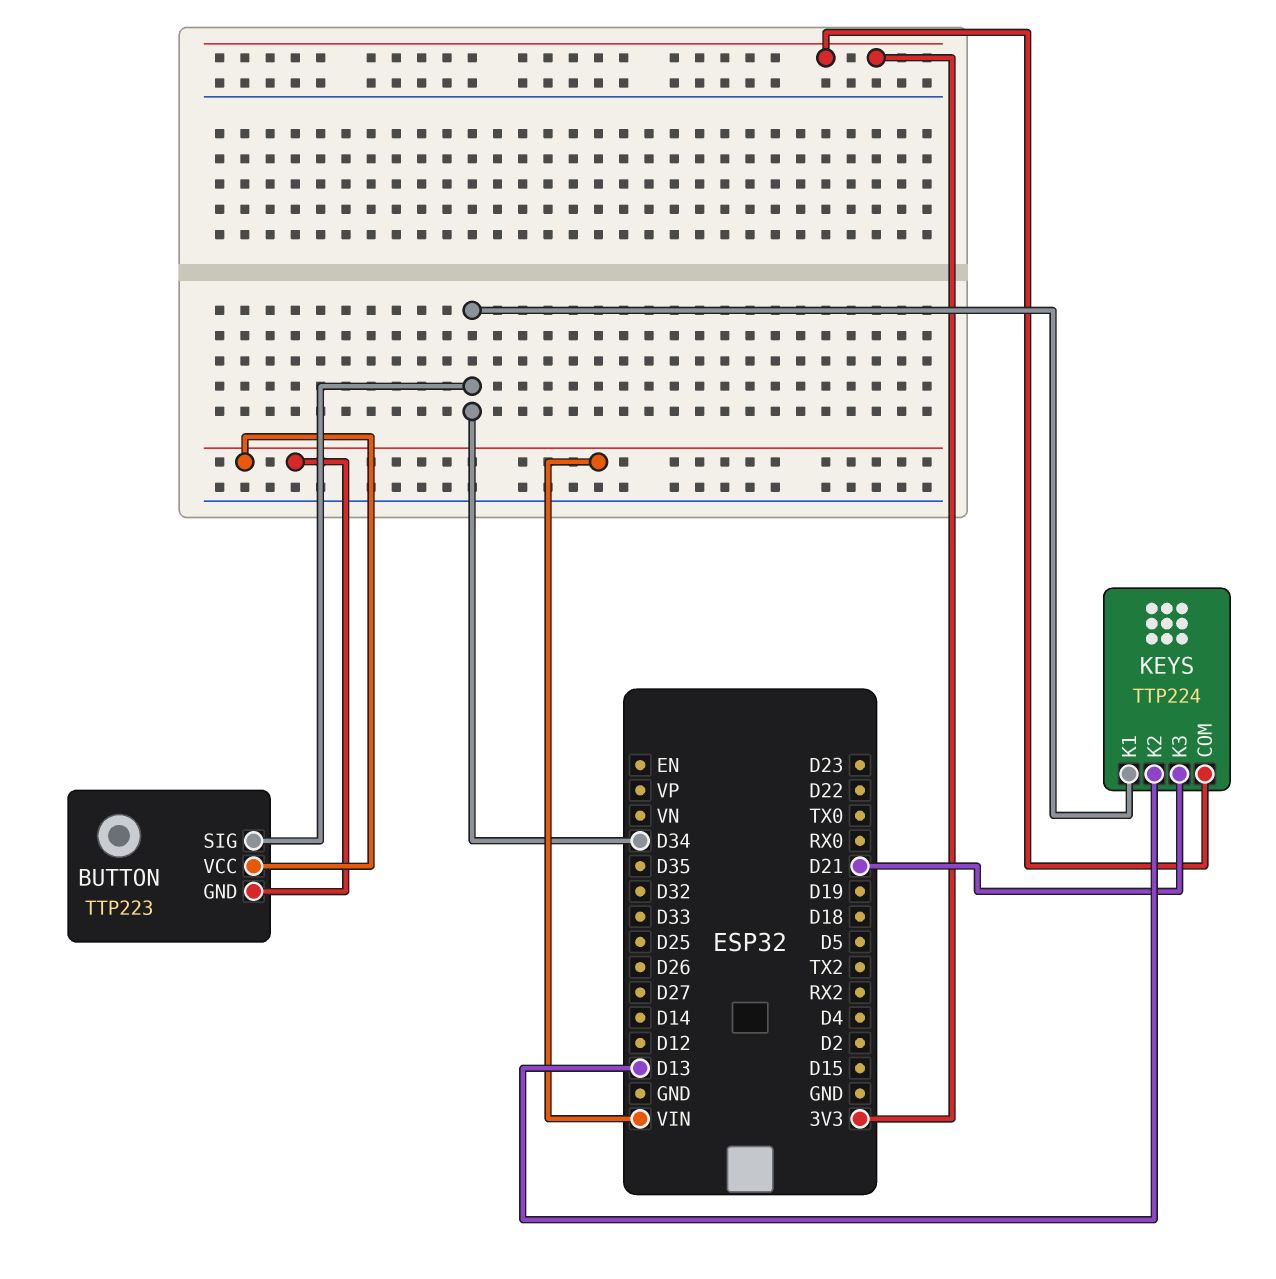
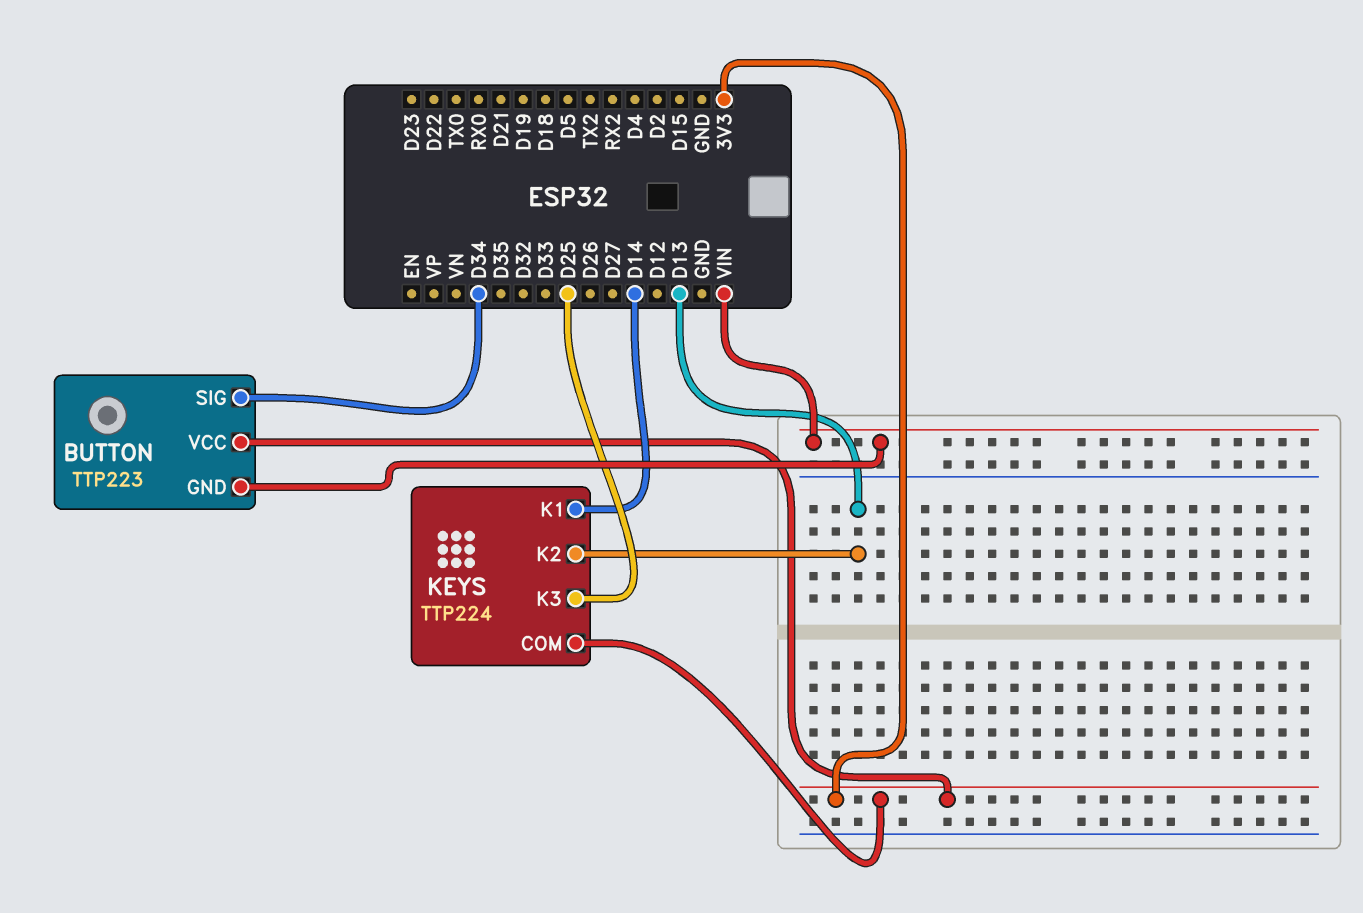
BUTTON pin VCC: VIN -> 3V3
KEYS pin K1: D34 -> D14
KEYS pin K3: D21 -> D25

